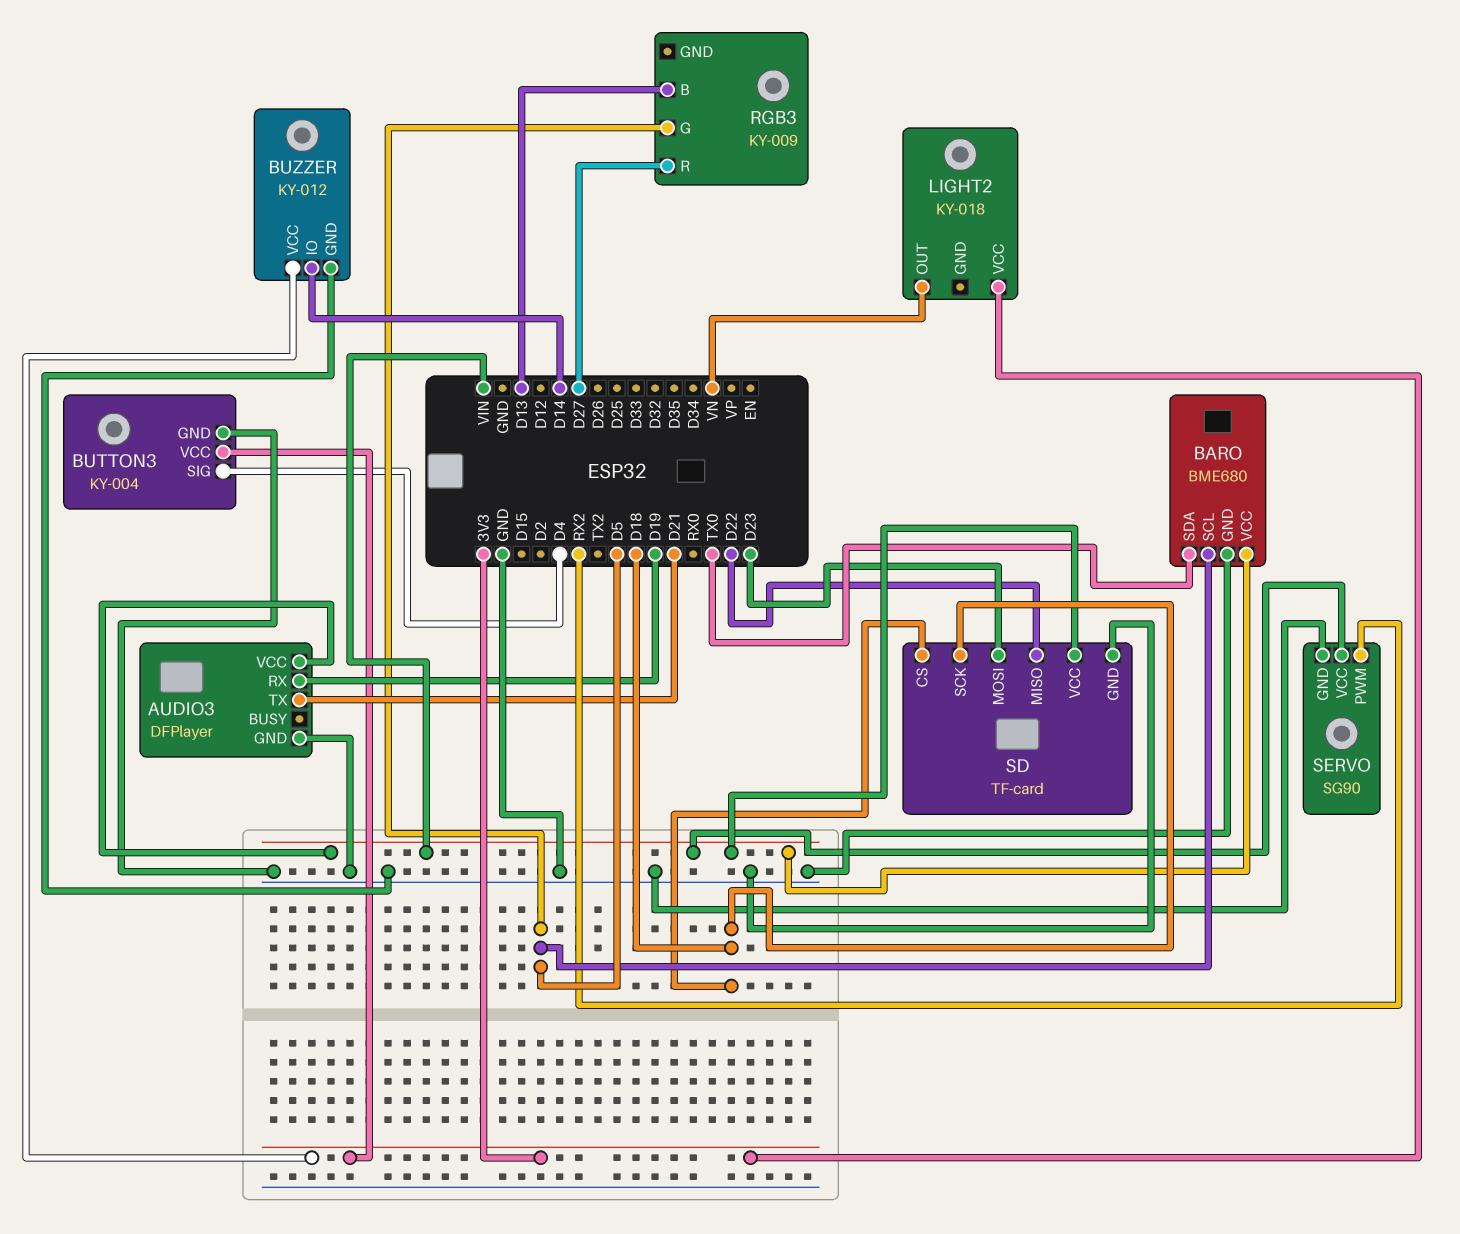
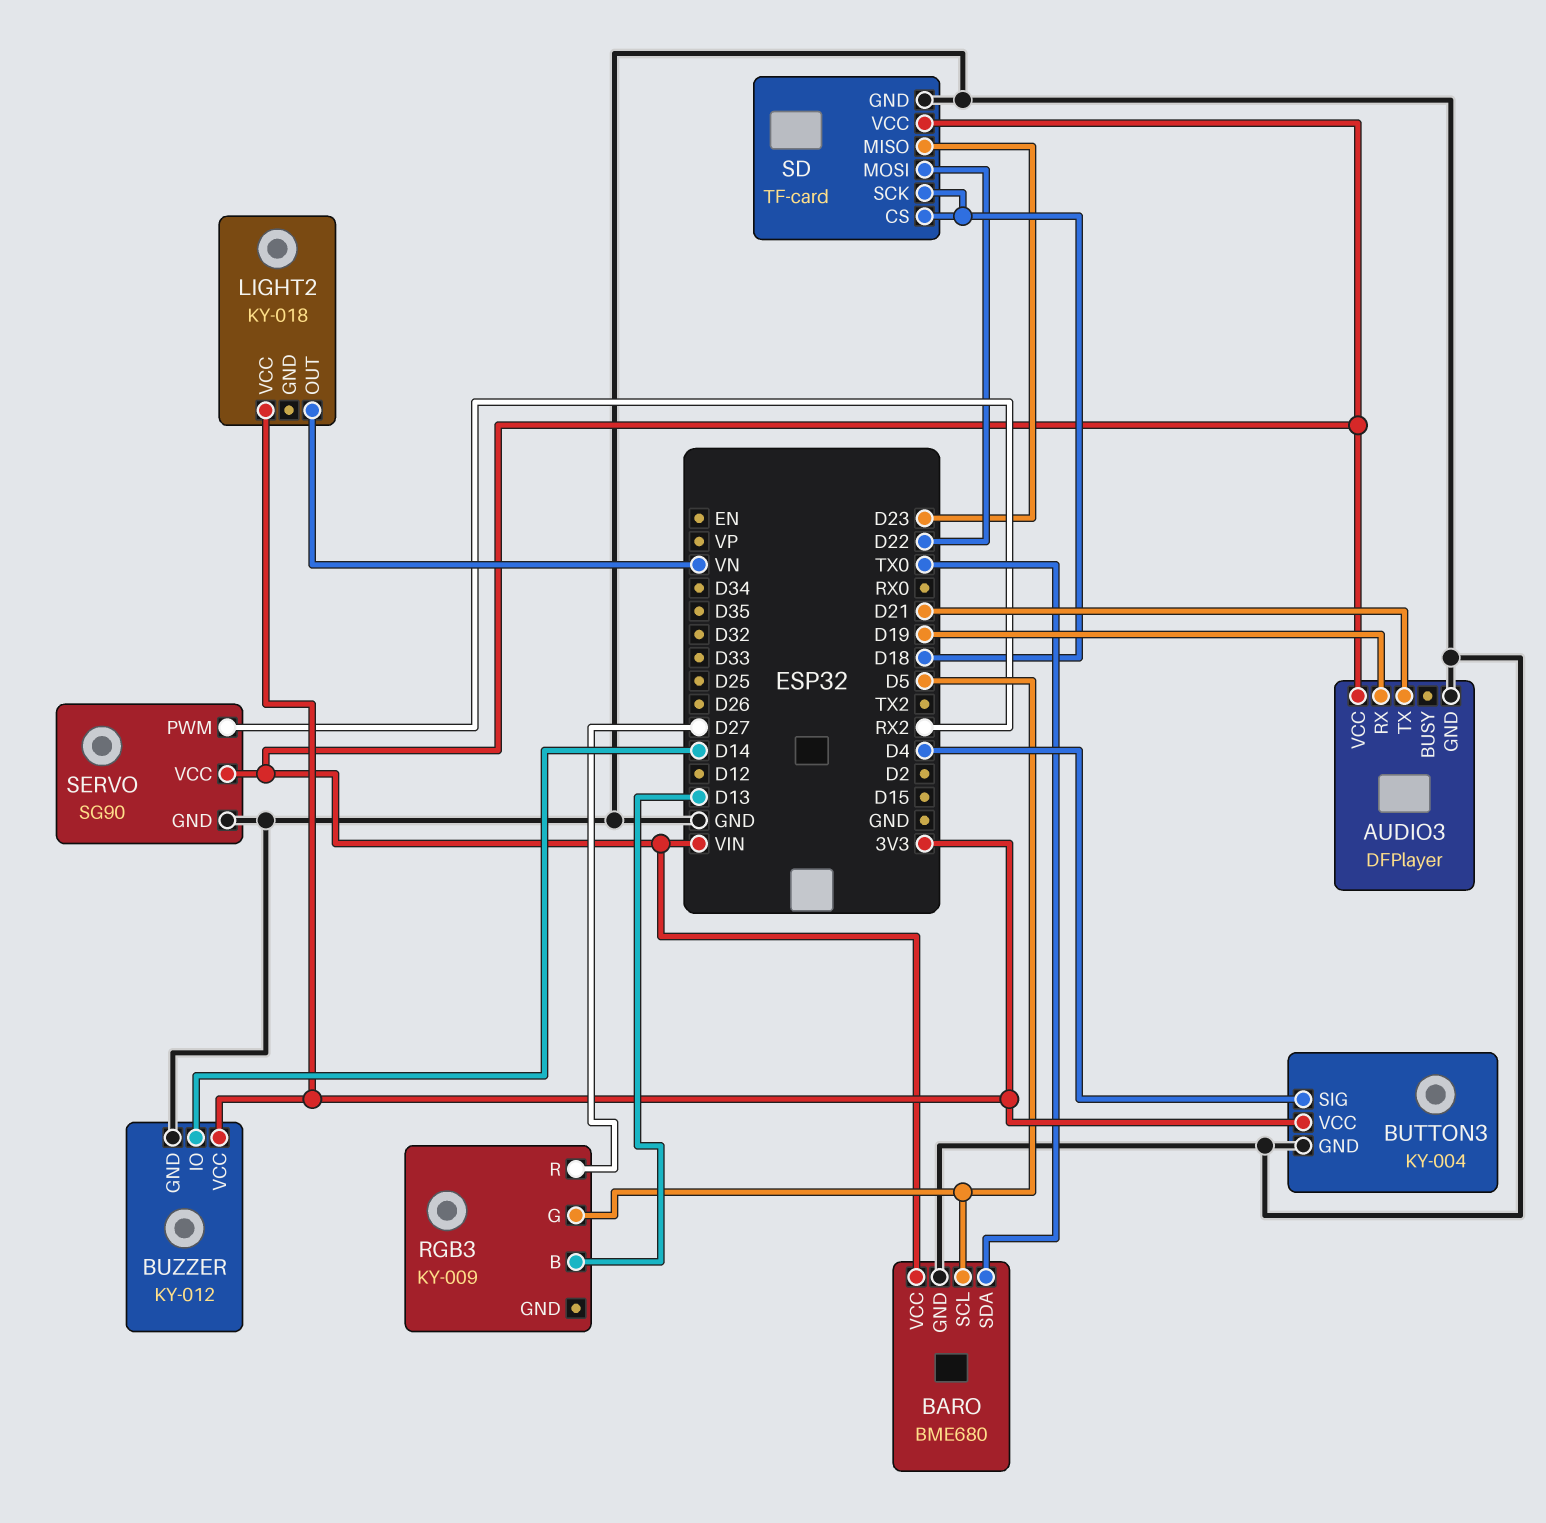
SD pin MISO: D22 -> D23
SD pin MOSI: D23 -> D22

